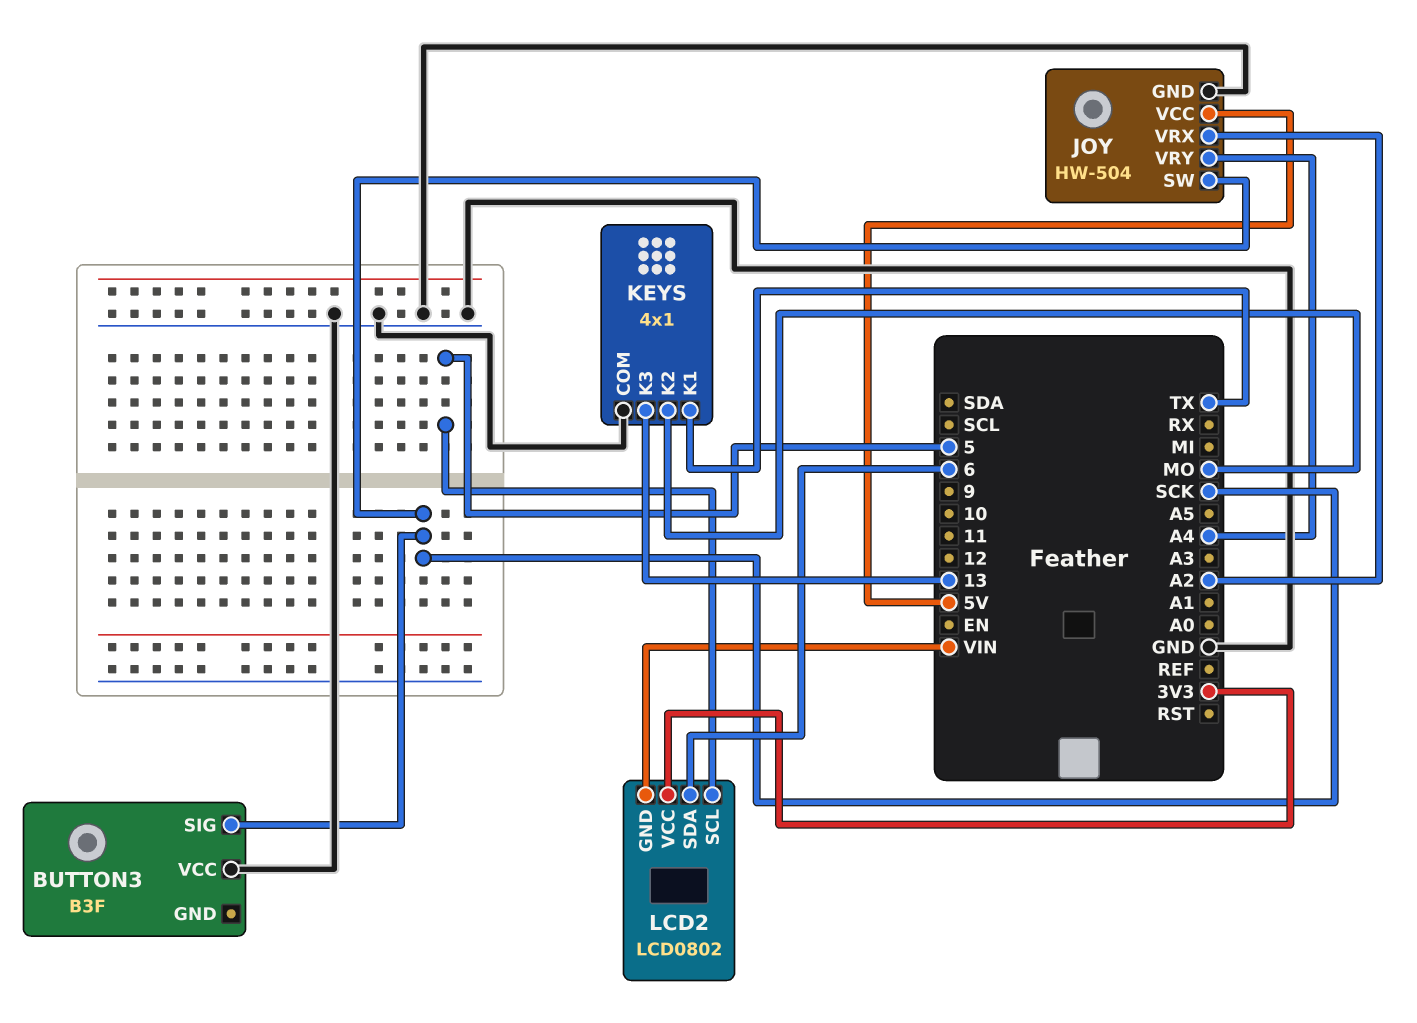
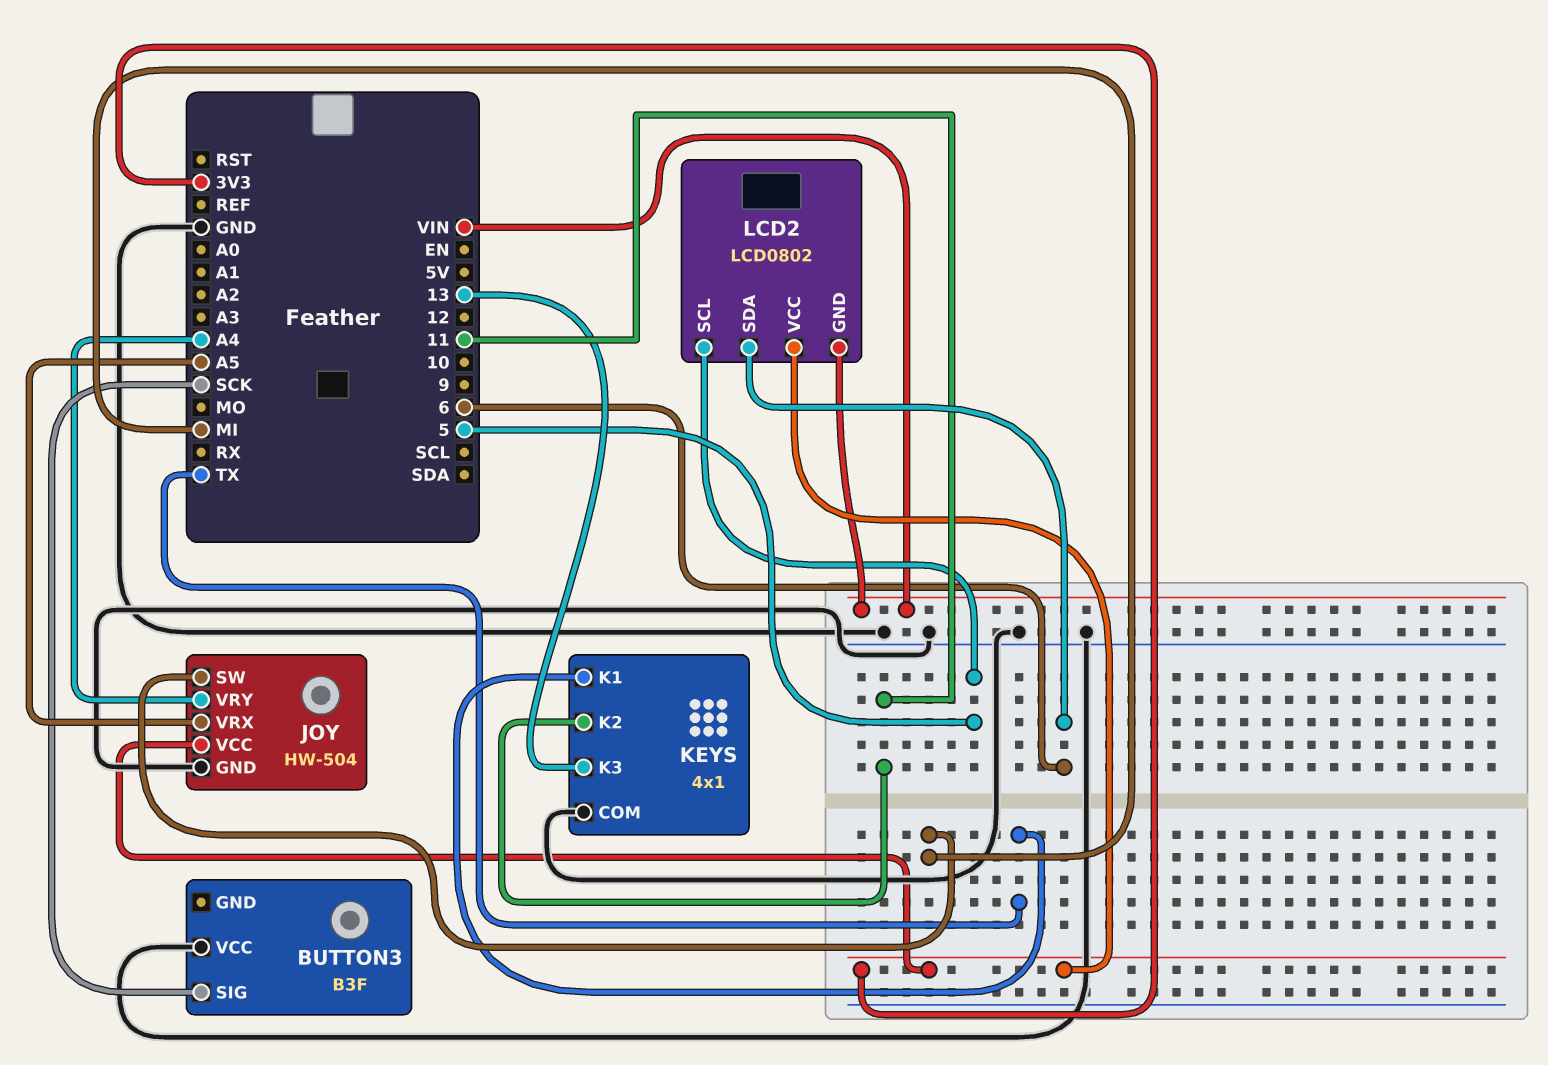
JOY pin SW: SCK -> MI
JOY pin VCC: 5V -> 3V3
JOY pin VRX: A2 -> A5
KEYS pin K2: MO -> 11

